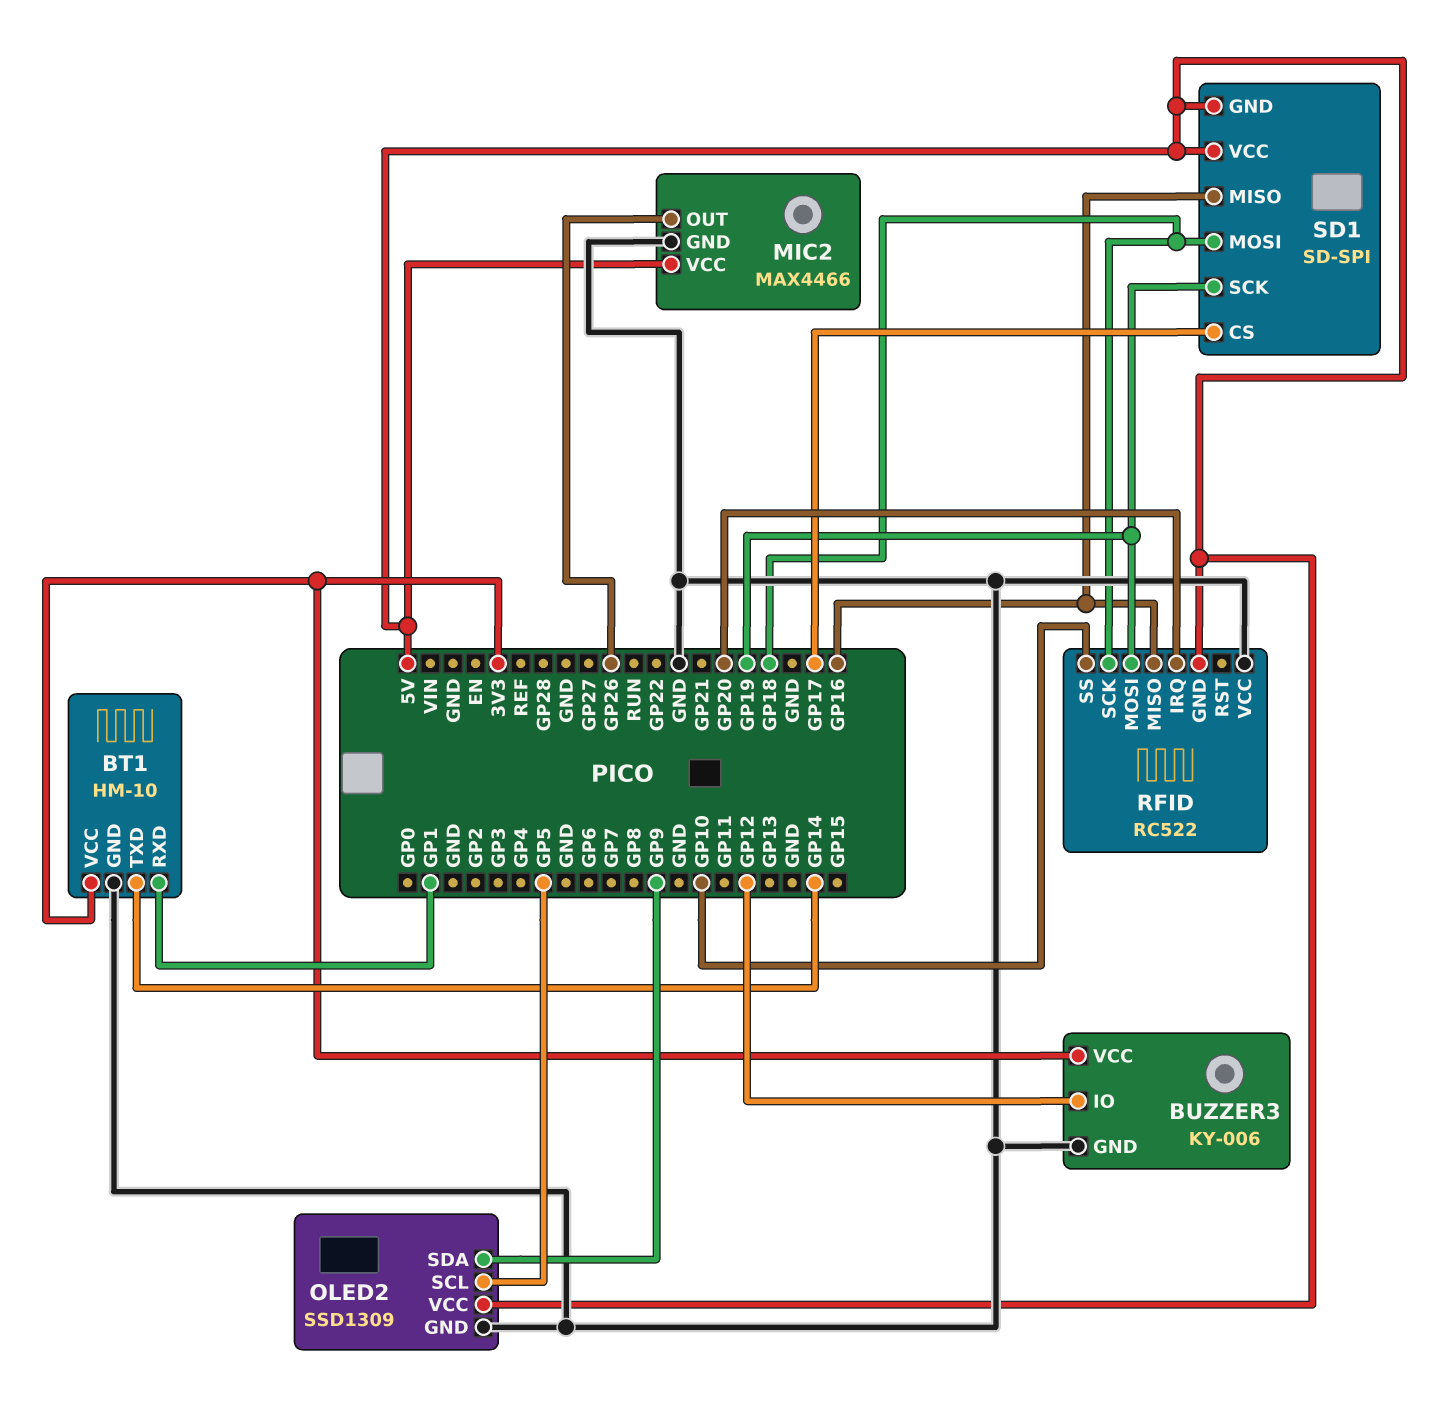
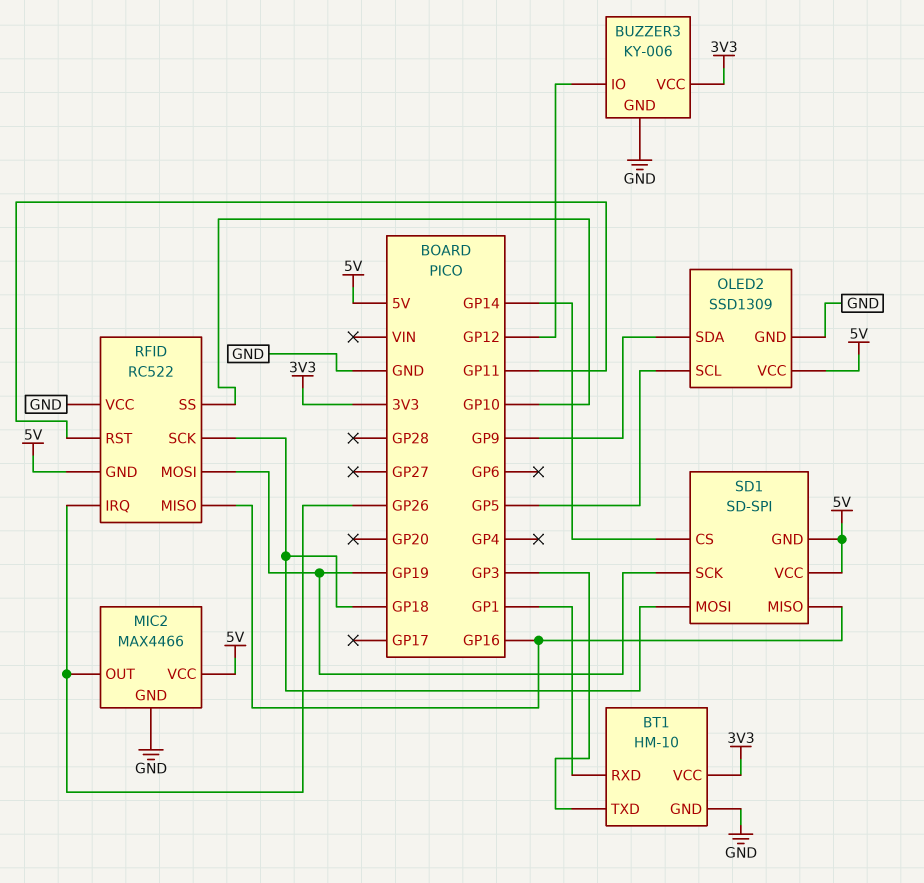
BT1 pin TXD: GP14 -> GP3
RFID pin IRQ: GP20 -> GP26
RFID pin RST: none -> GP11
SD1 pin CS: GP17 -> GP14

